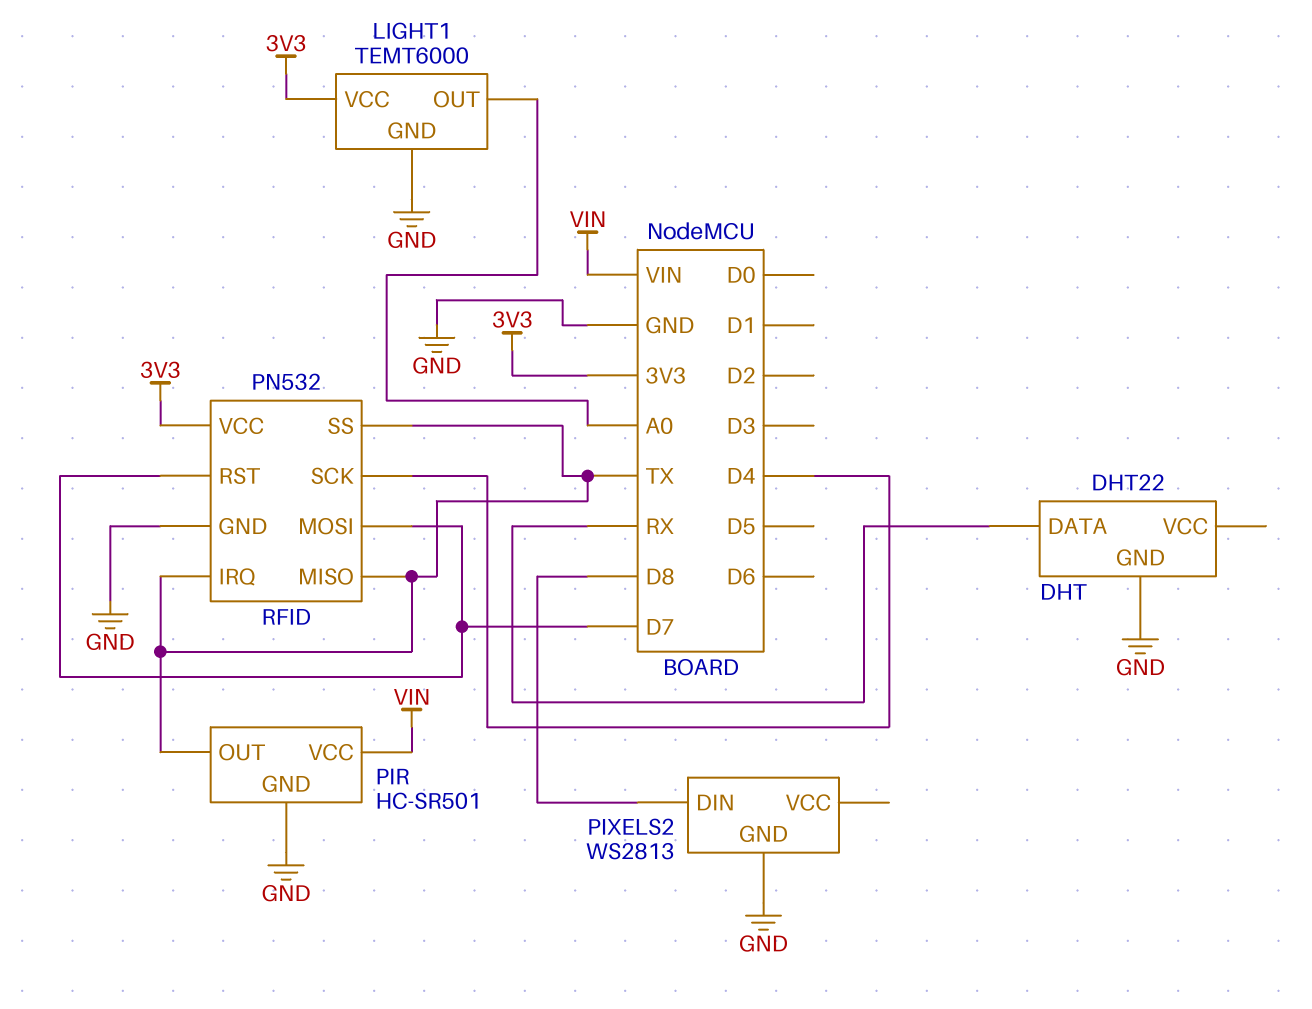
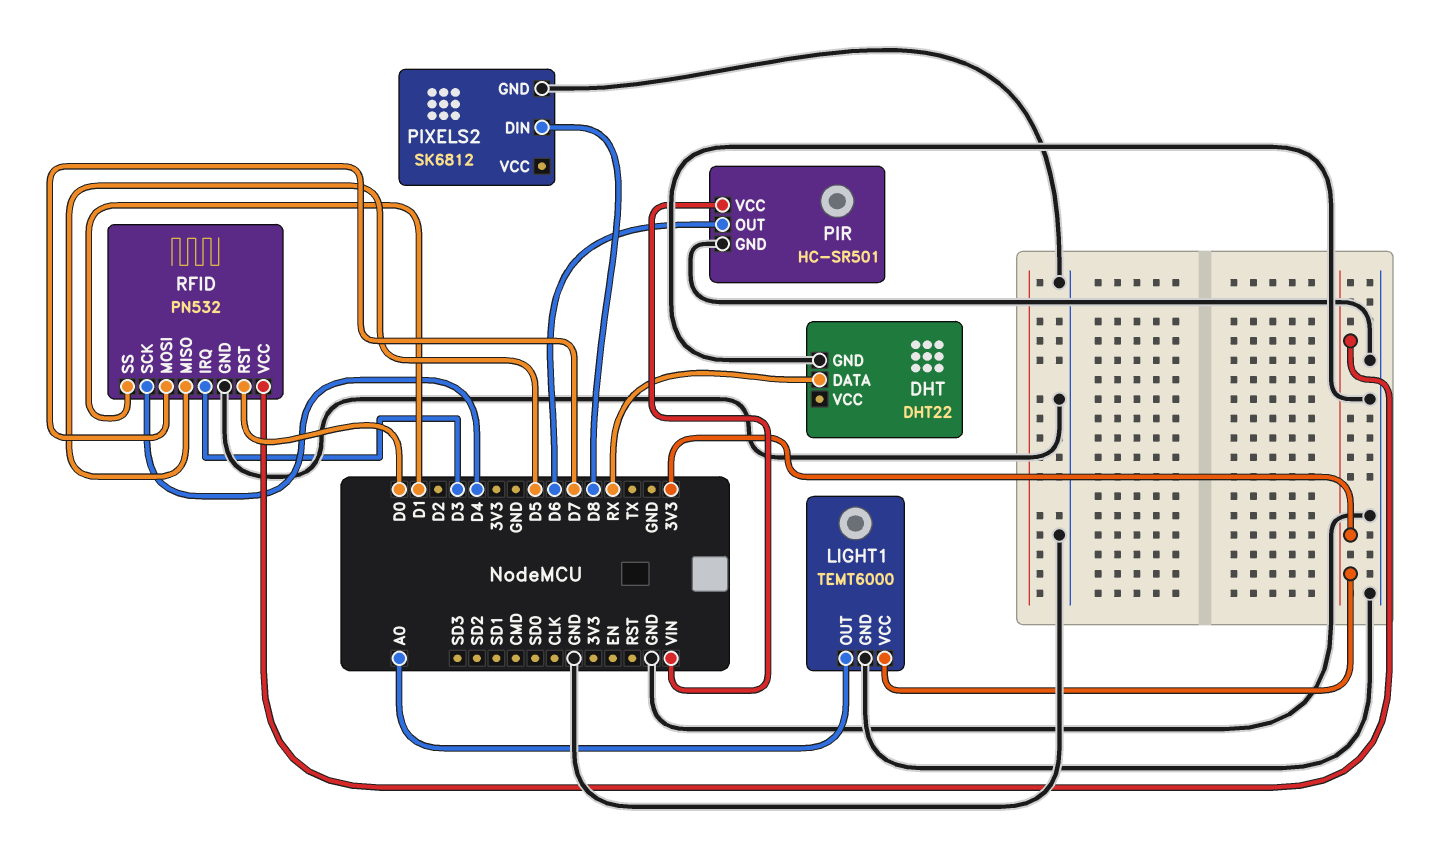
PIR pin OUT: TX -> D6
PIXELS2: WS2813 -> SK6812
RFID pin IRQ: TX -> D3
RFID pin MISO: TX -> D5
RFID pin RST: D7 -> D0
RFID pin SS: TX -> D1

